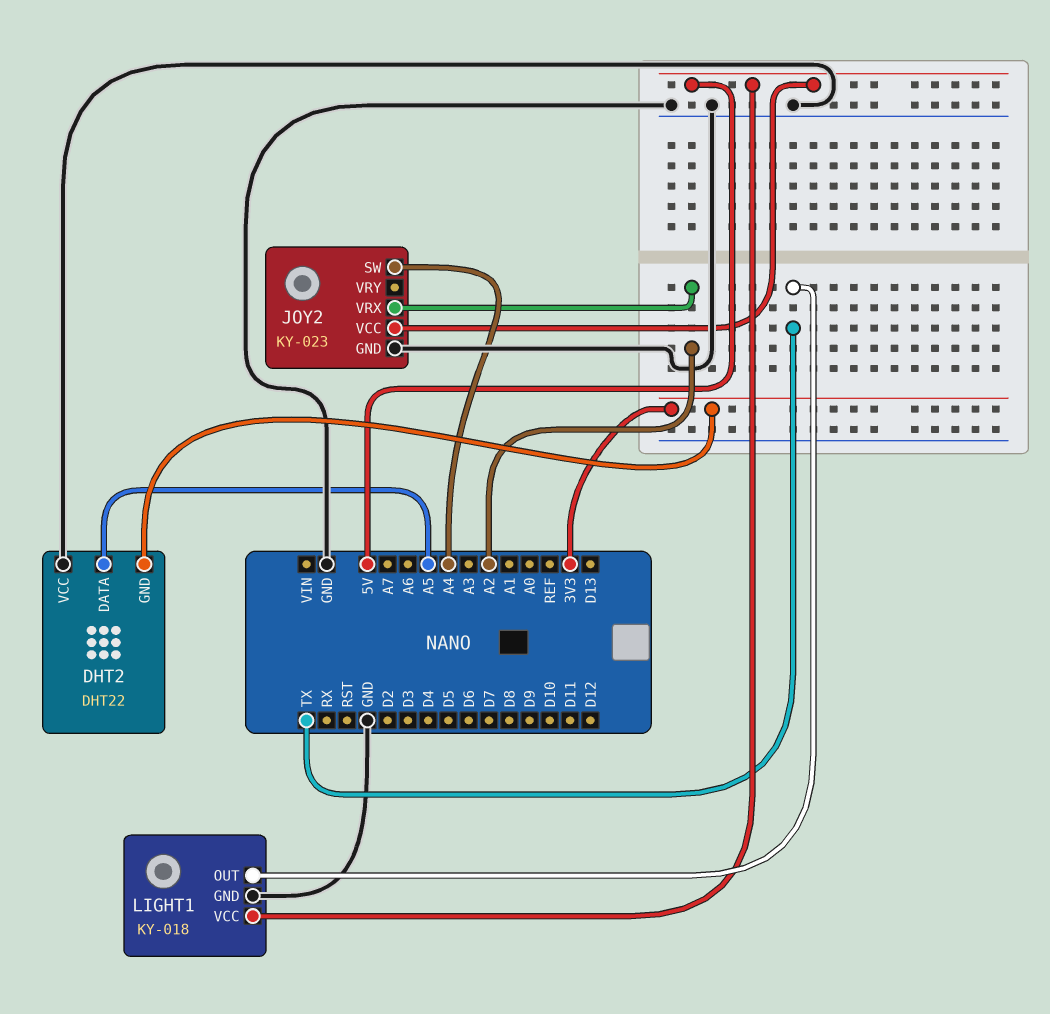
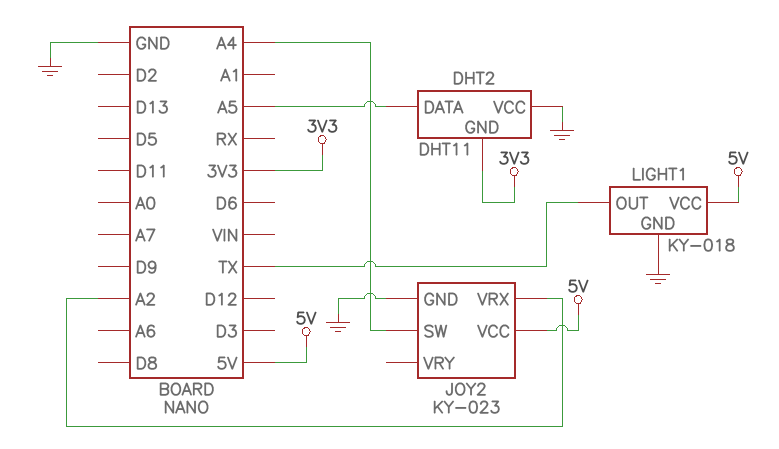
DHT2: DHT22 -> DHT11

